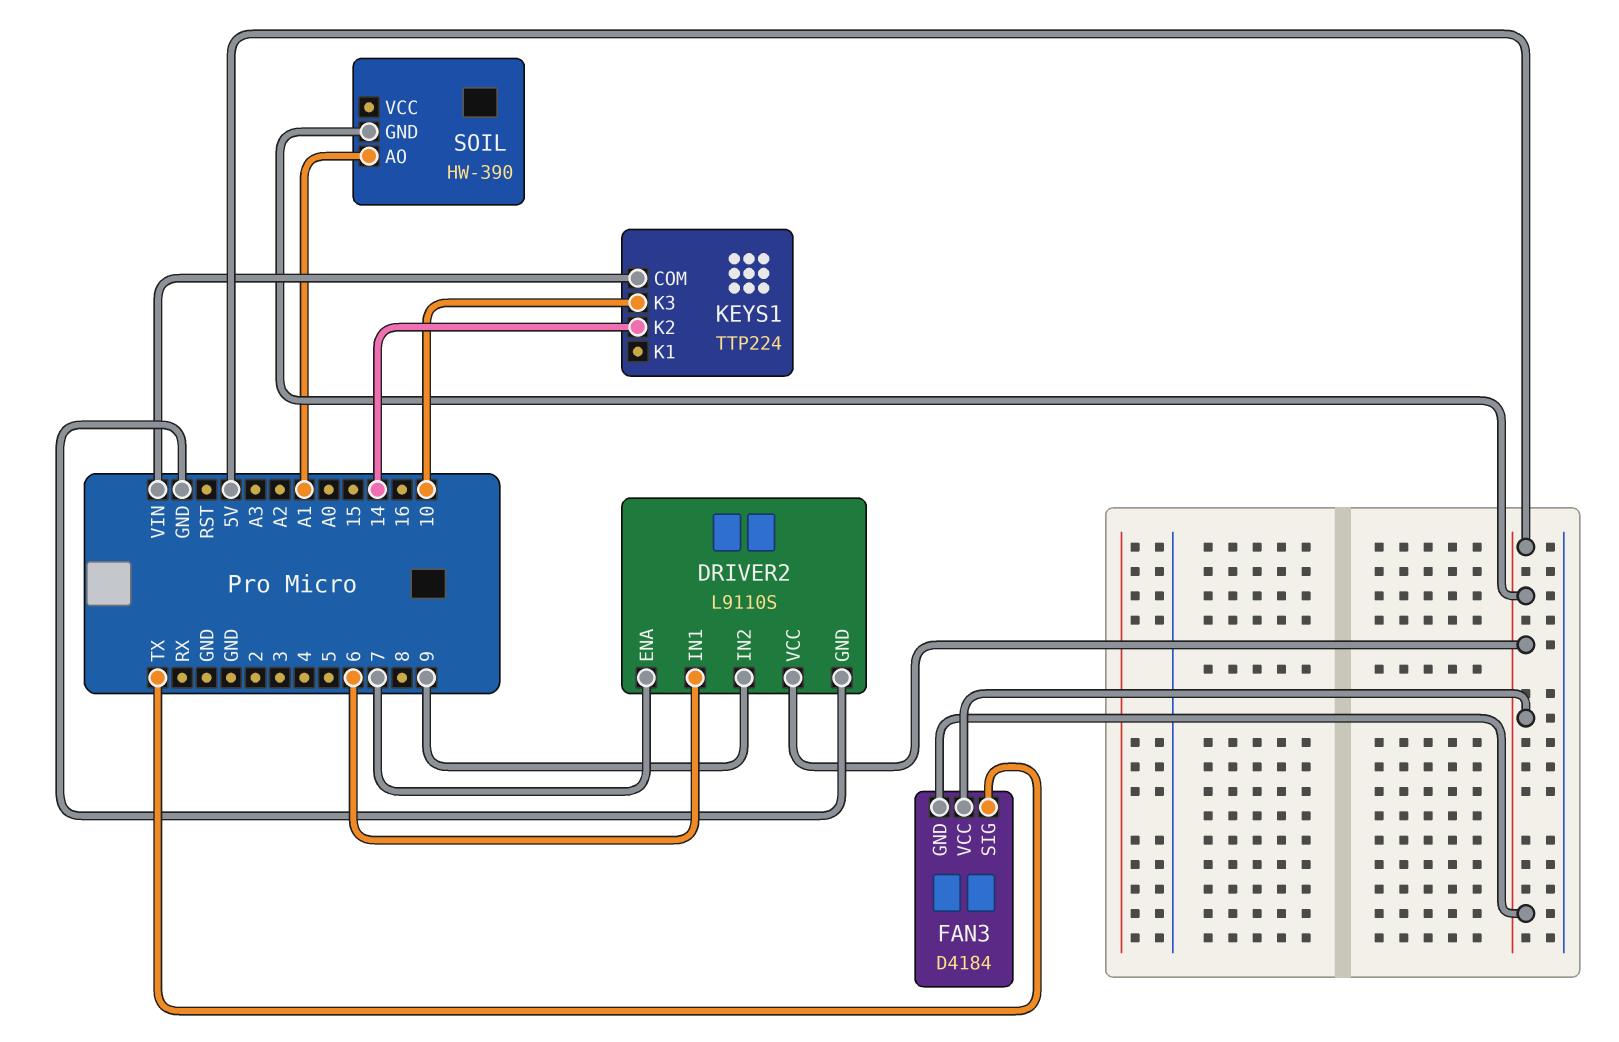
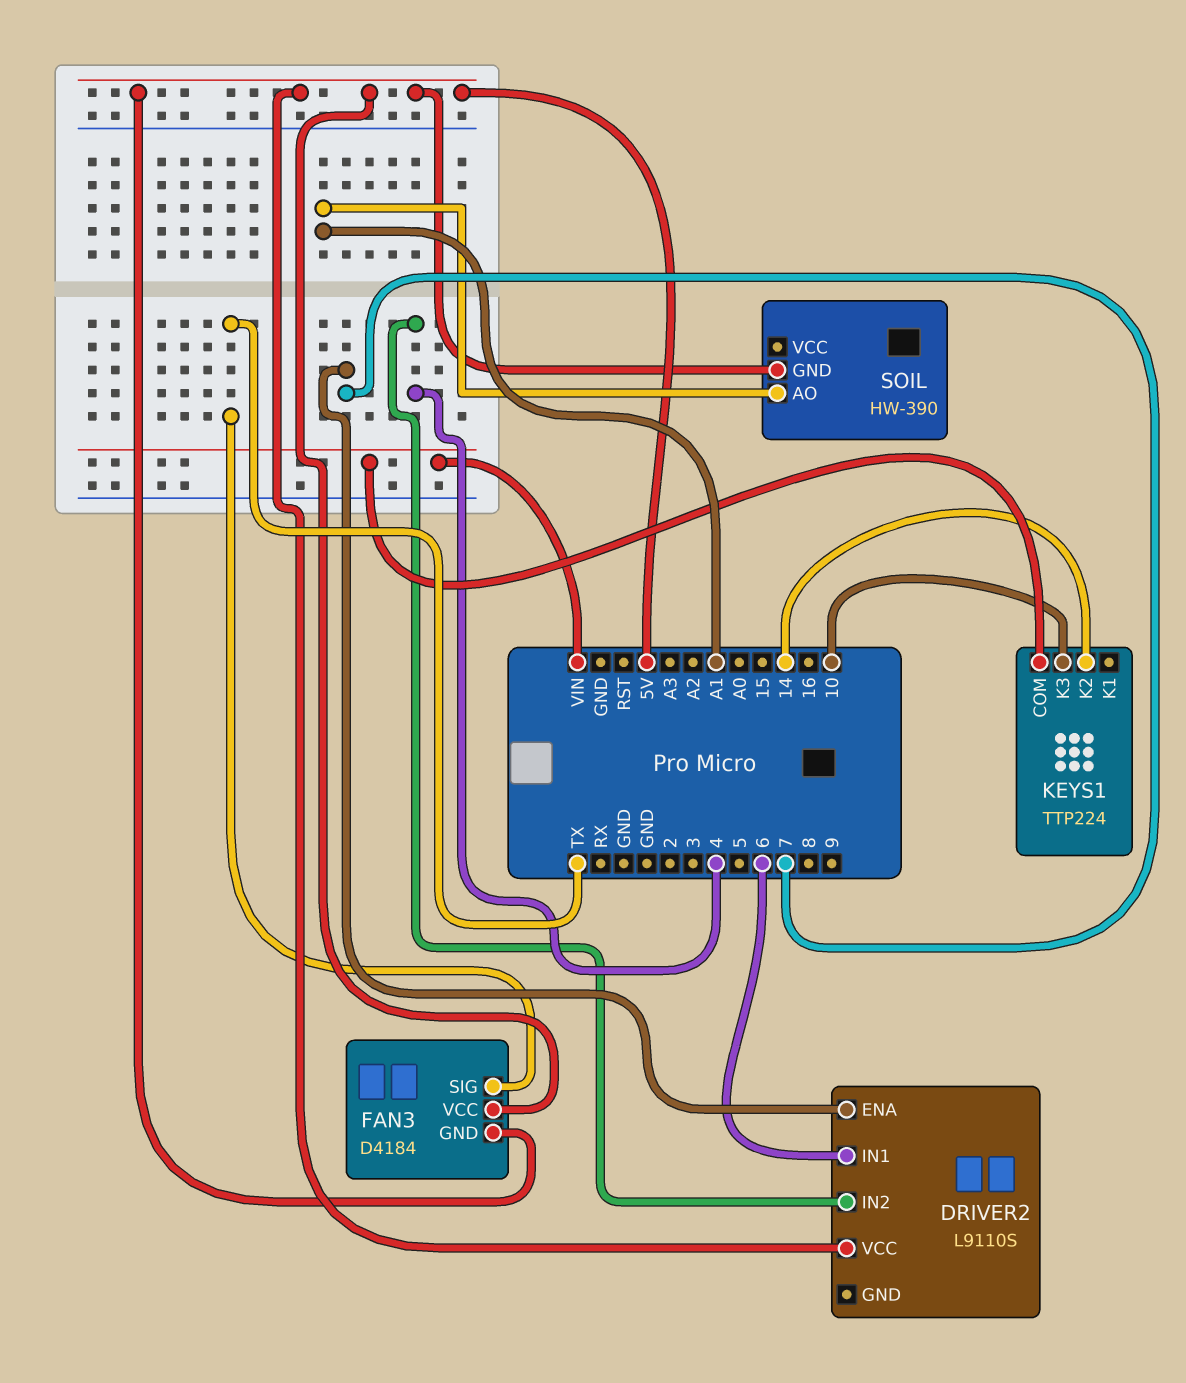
DRIVER2 pin GND: GND -> none
DRIVER2 pin IN2: 9 -> 4

